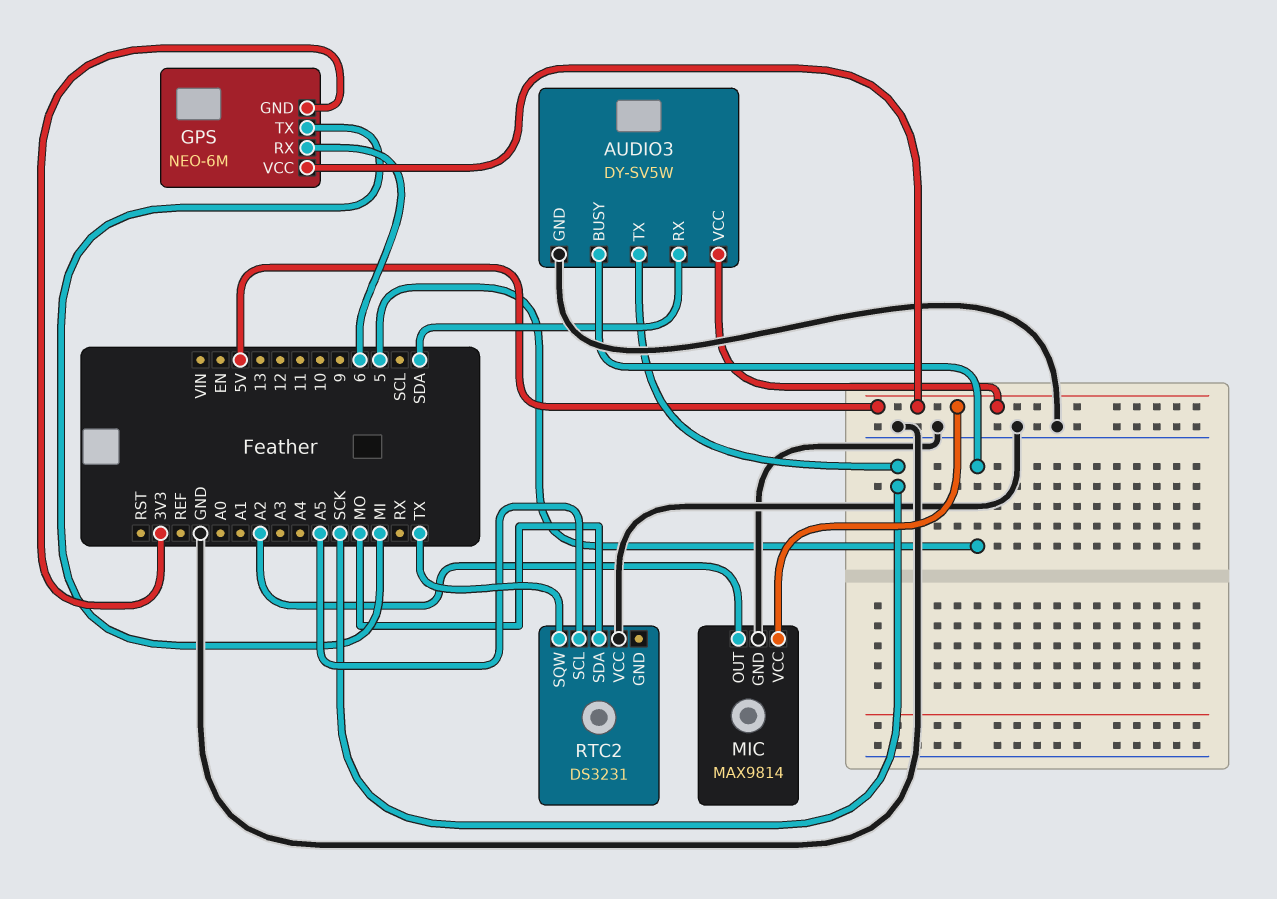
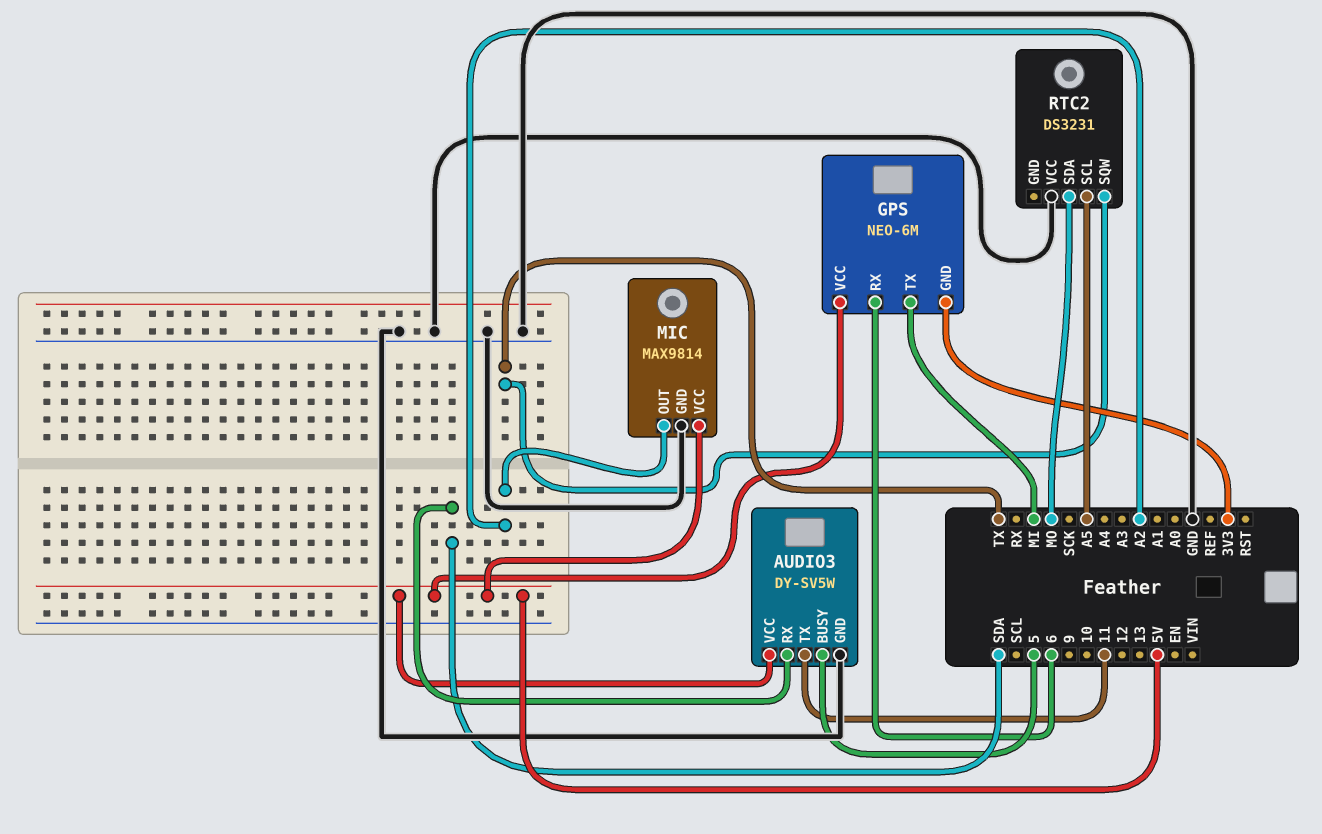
AUDIO3 pin TX: SCK -> 11

